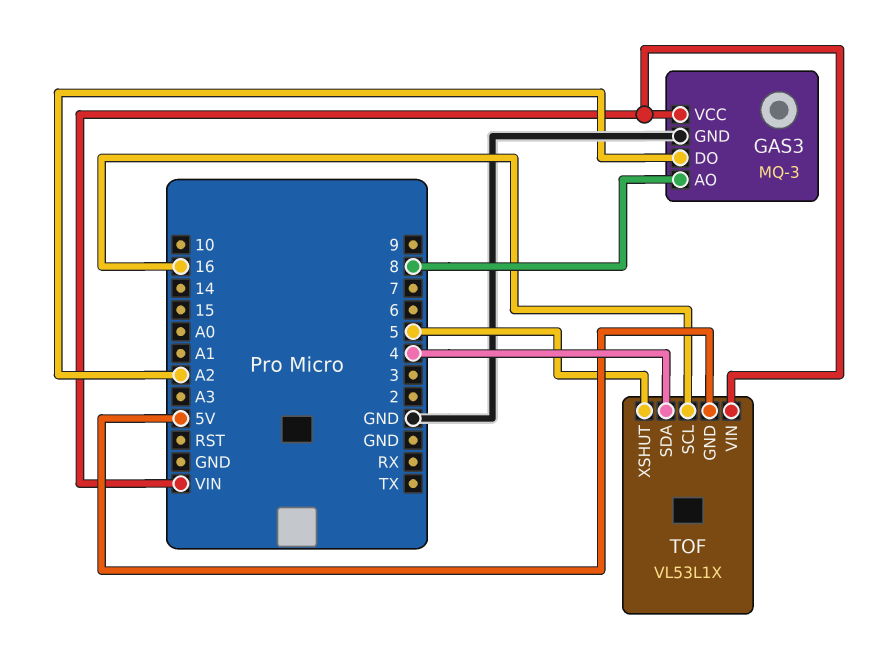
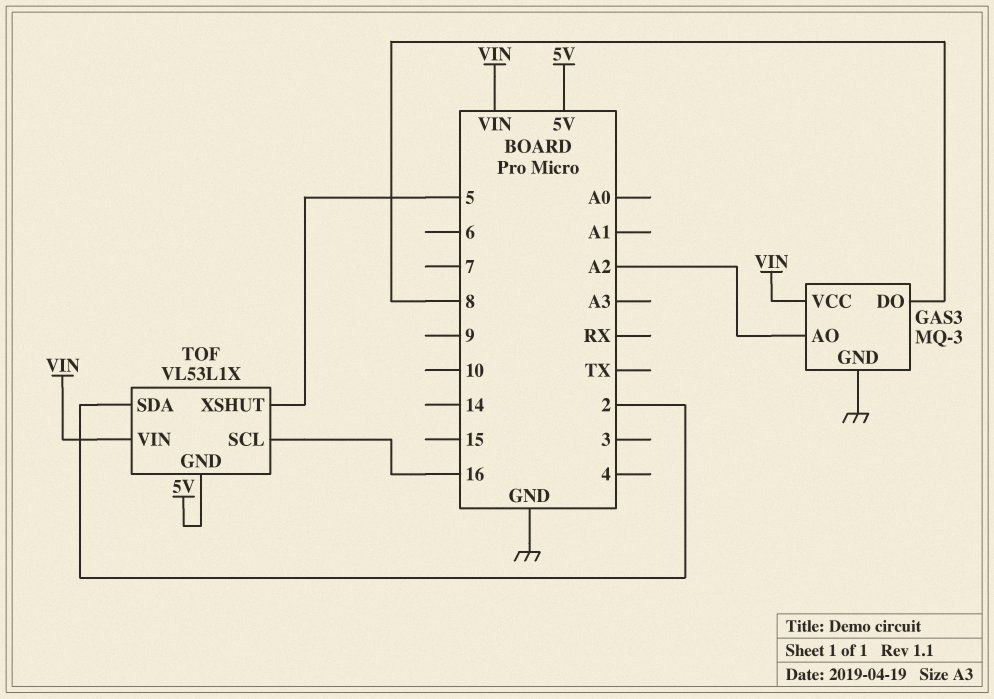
GAS3 pin AO: 8 -> A2
GAS3 pin DO: A2 -> 8
TOF pin SDA: 4 -> 2

